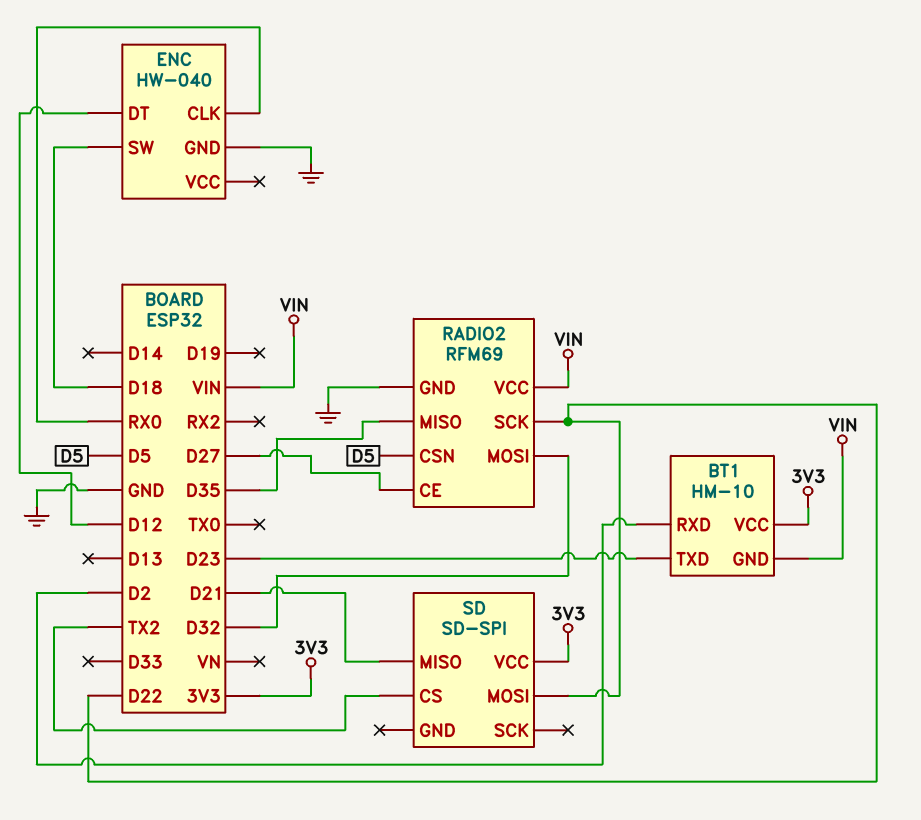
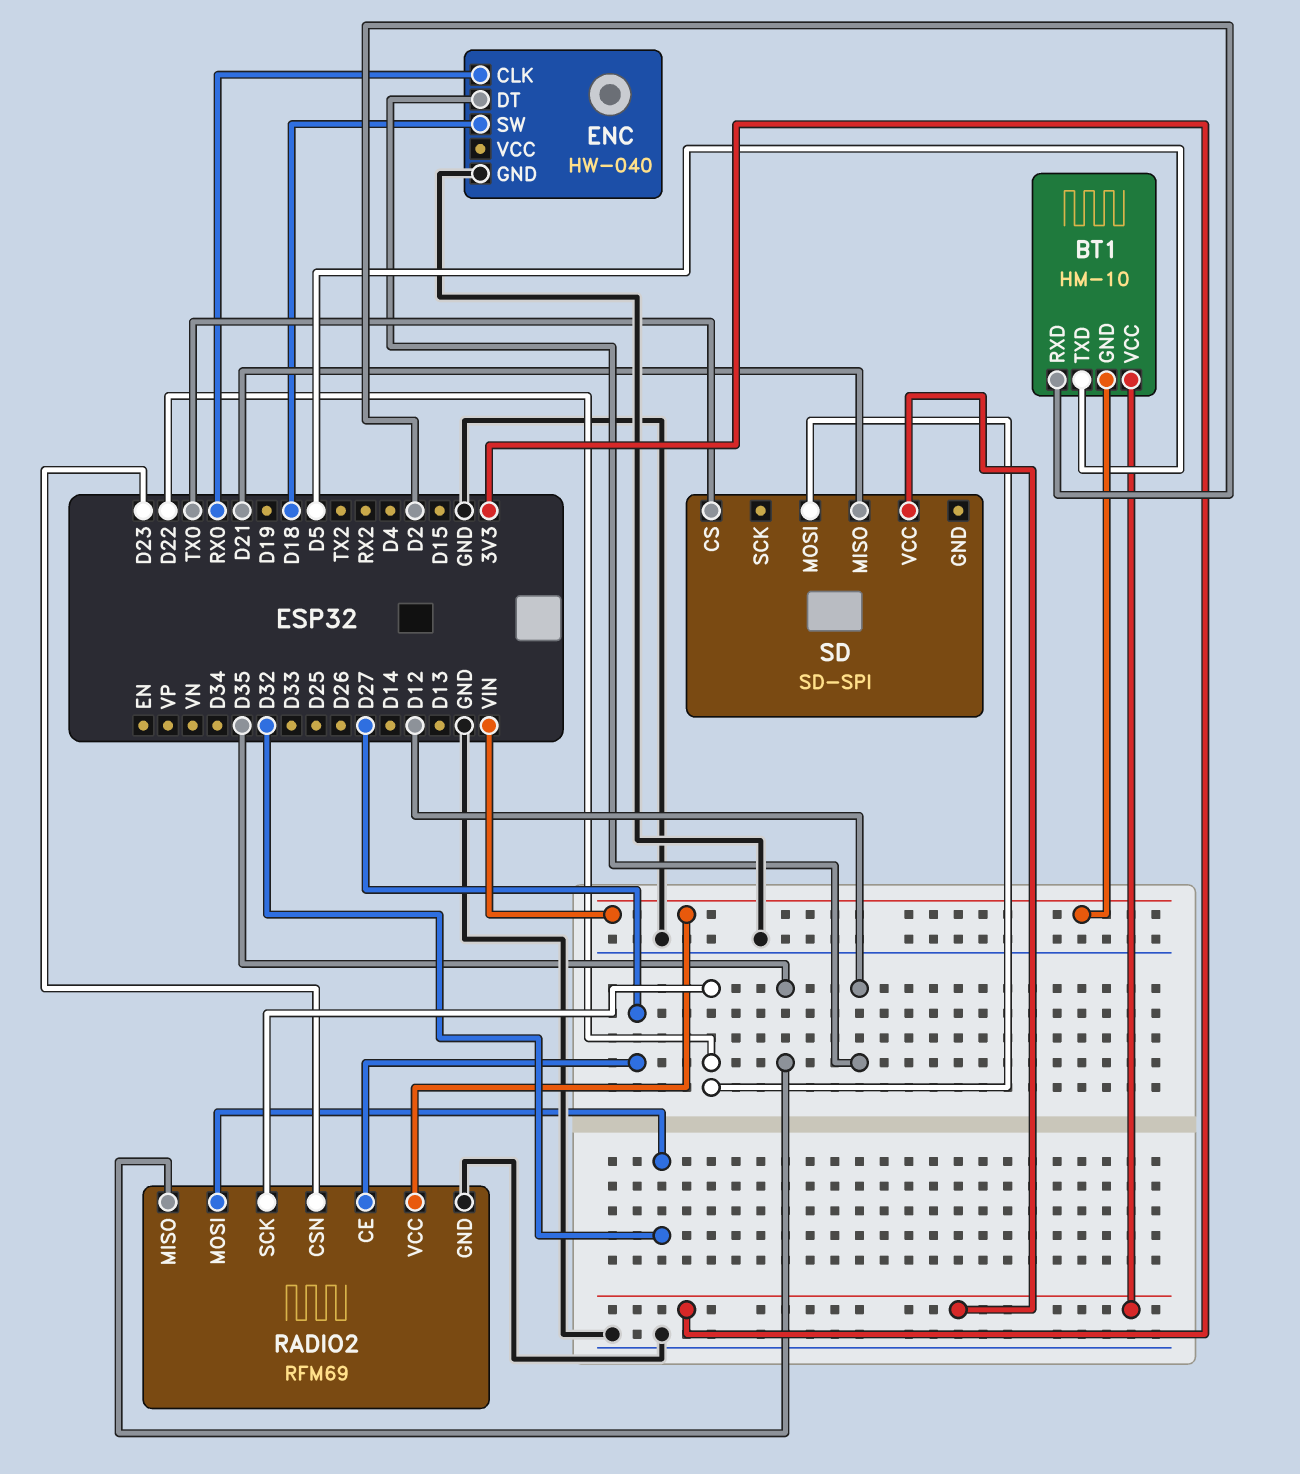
BT1 pin TXD: D23 -> D5
RADIO2 pin CSN: D5 -> D23
SD pin CS: TX2 -> TX0

